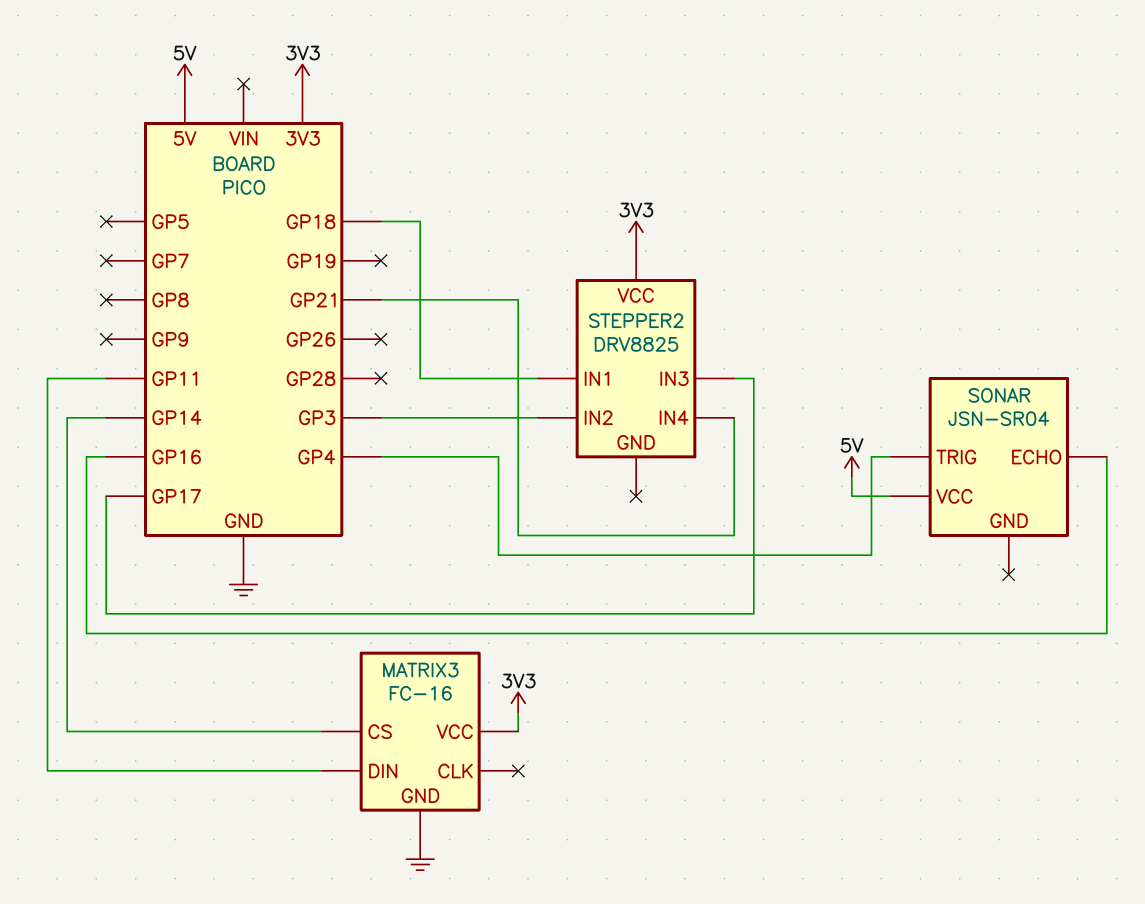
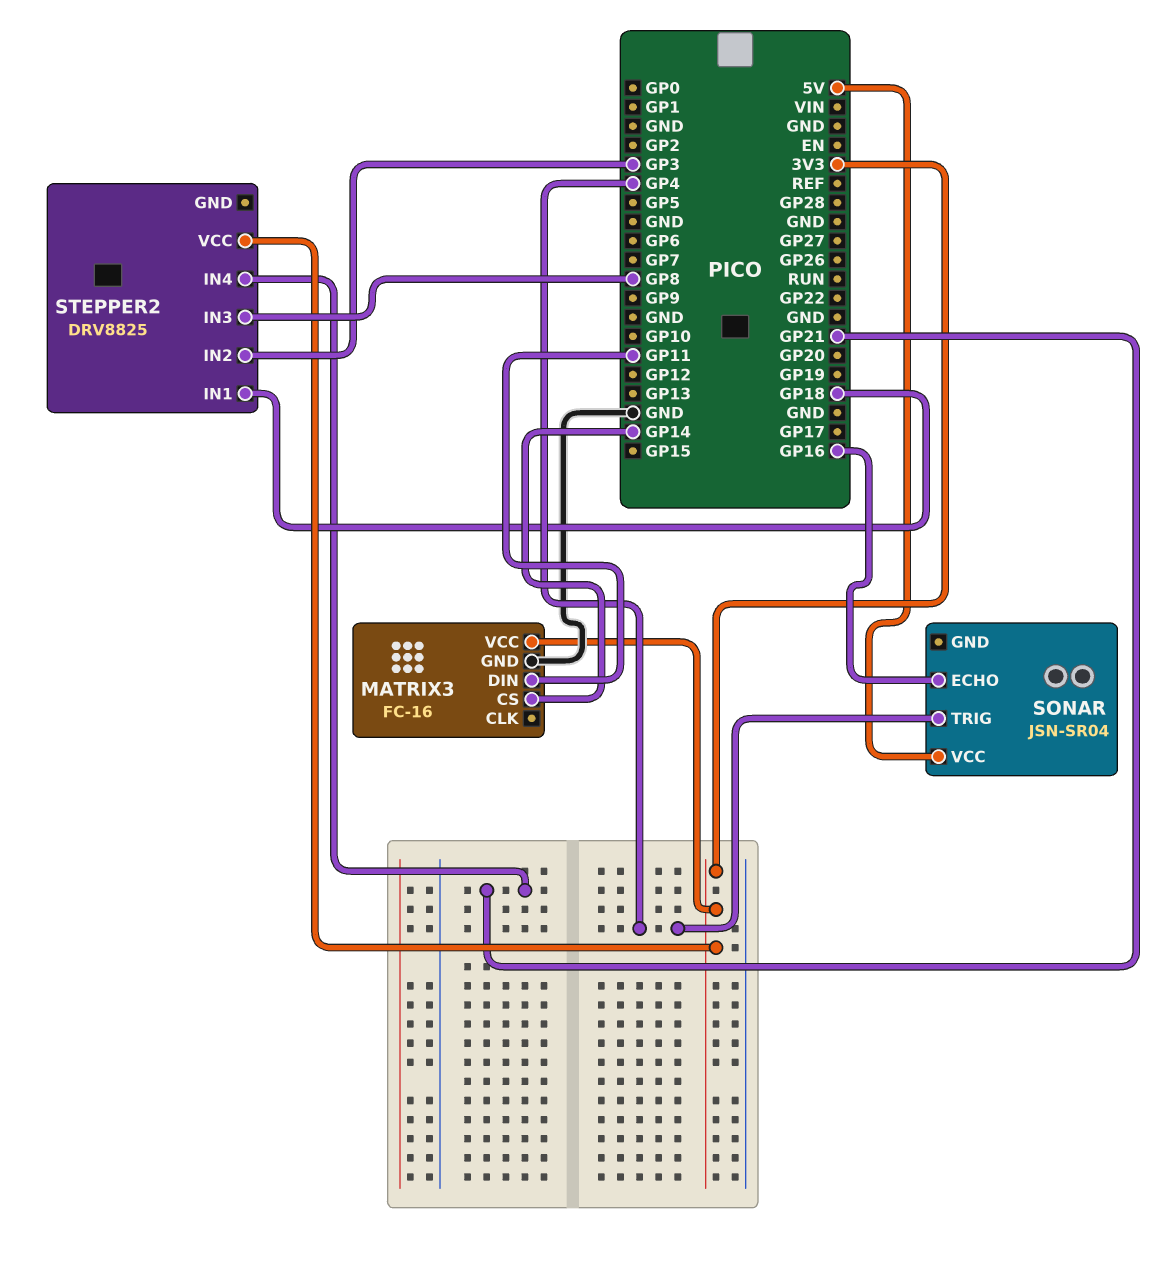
STEPPER2 pin IN3: GP17 -> GP8

